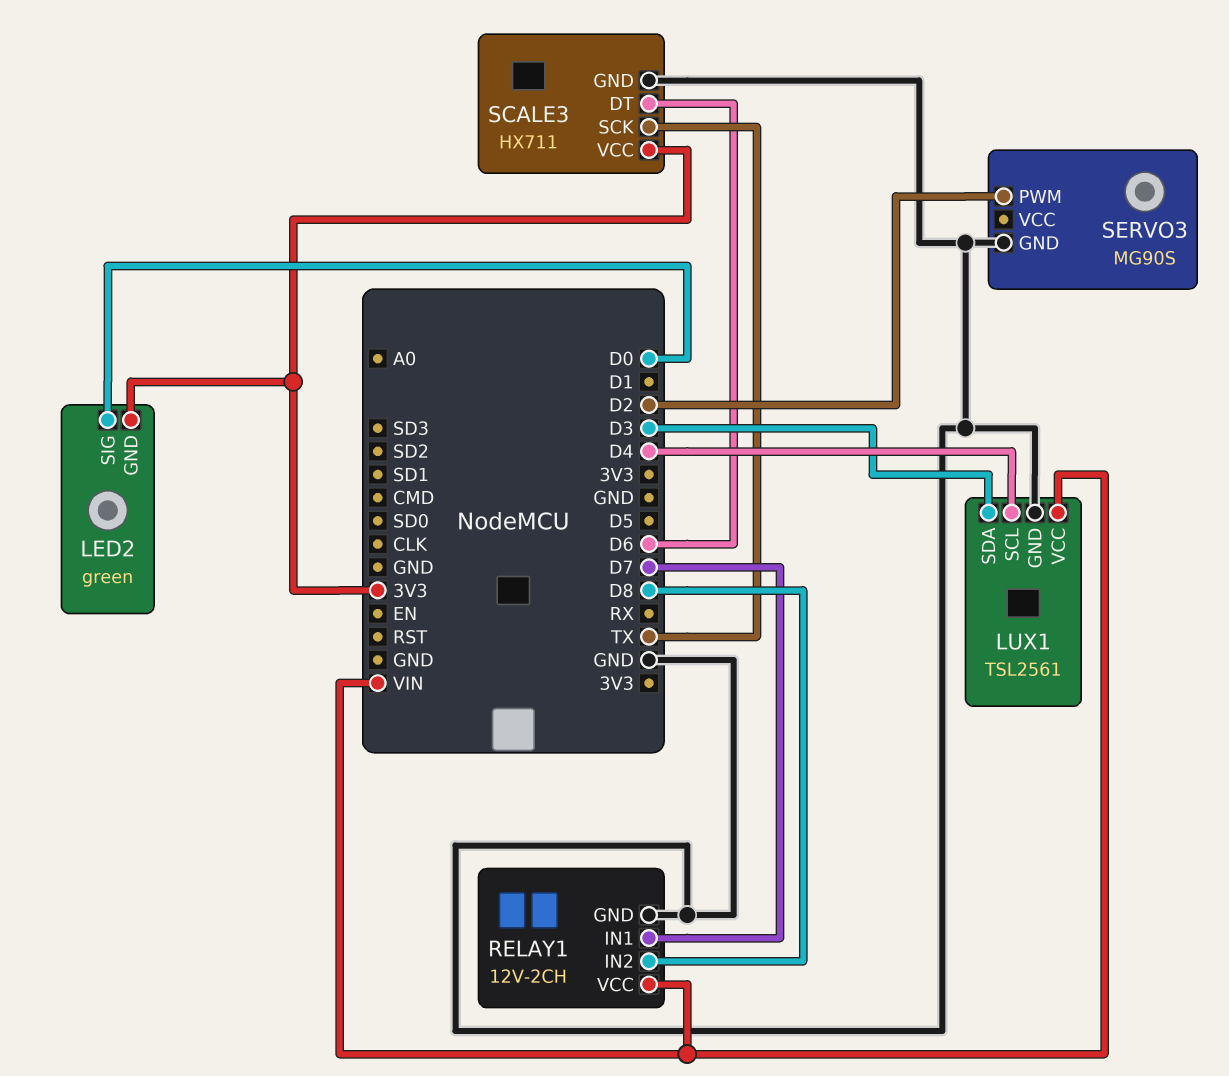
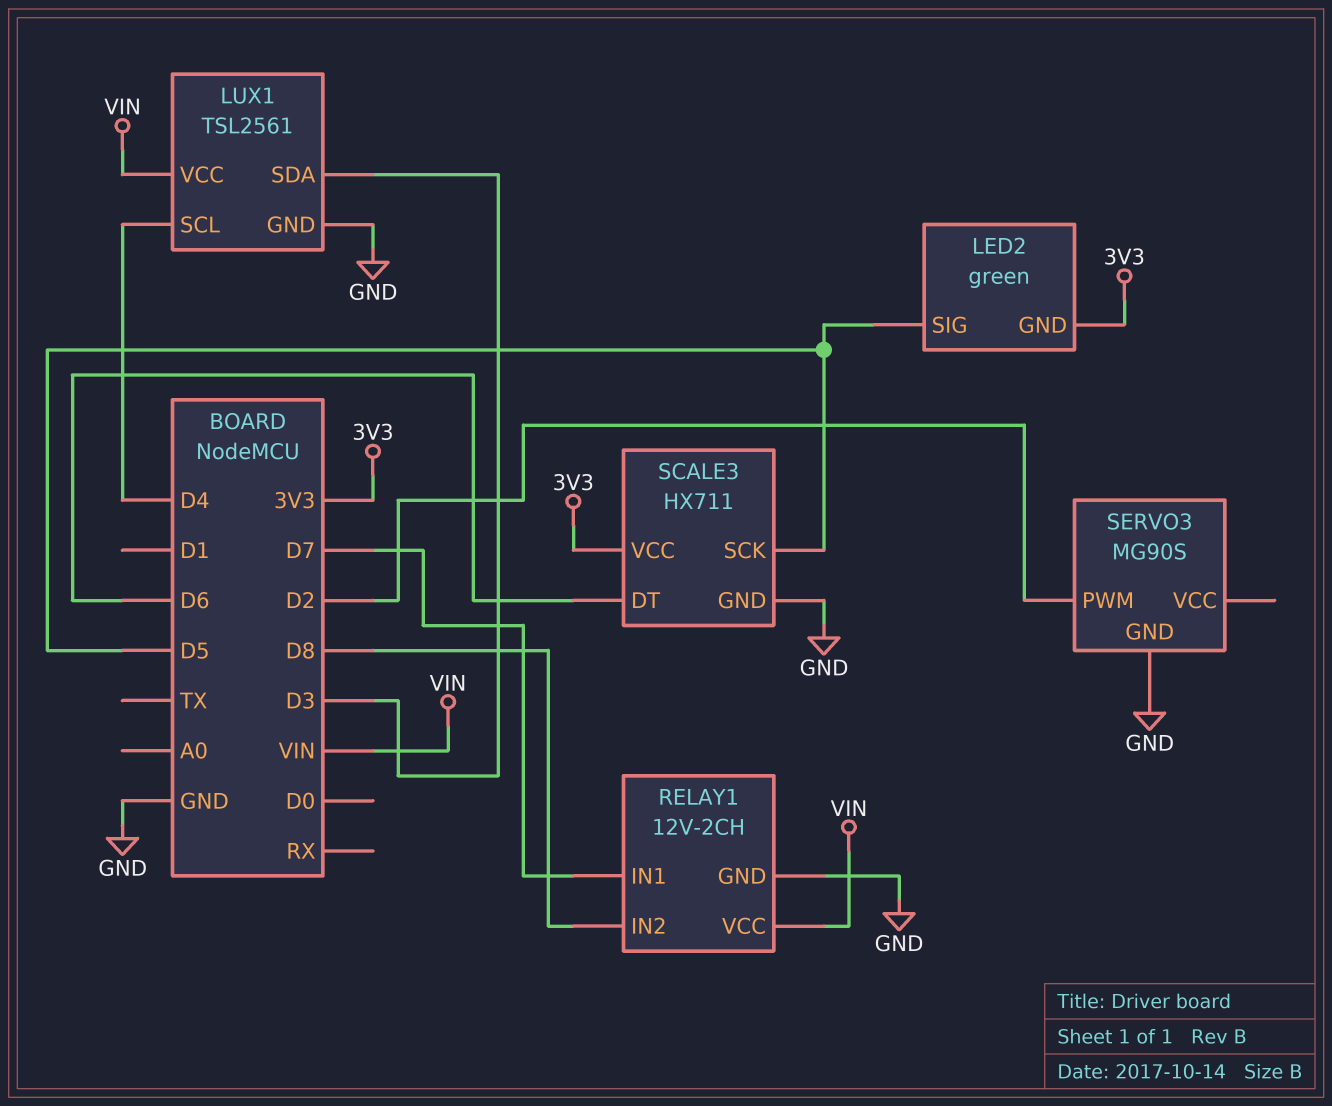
LED2 pin SIG: D0 -> D5
SCALE3 pin SCK: TX -> D5

